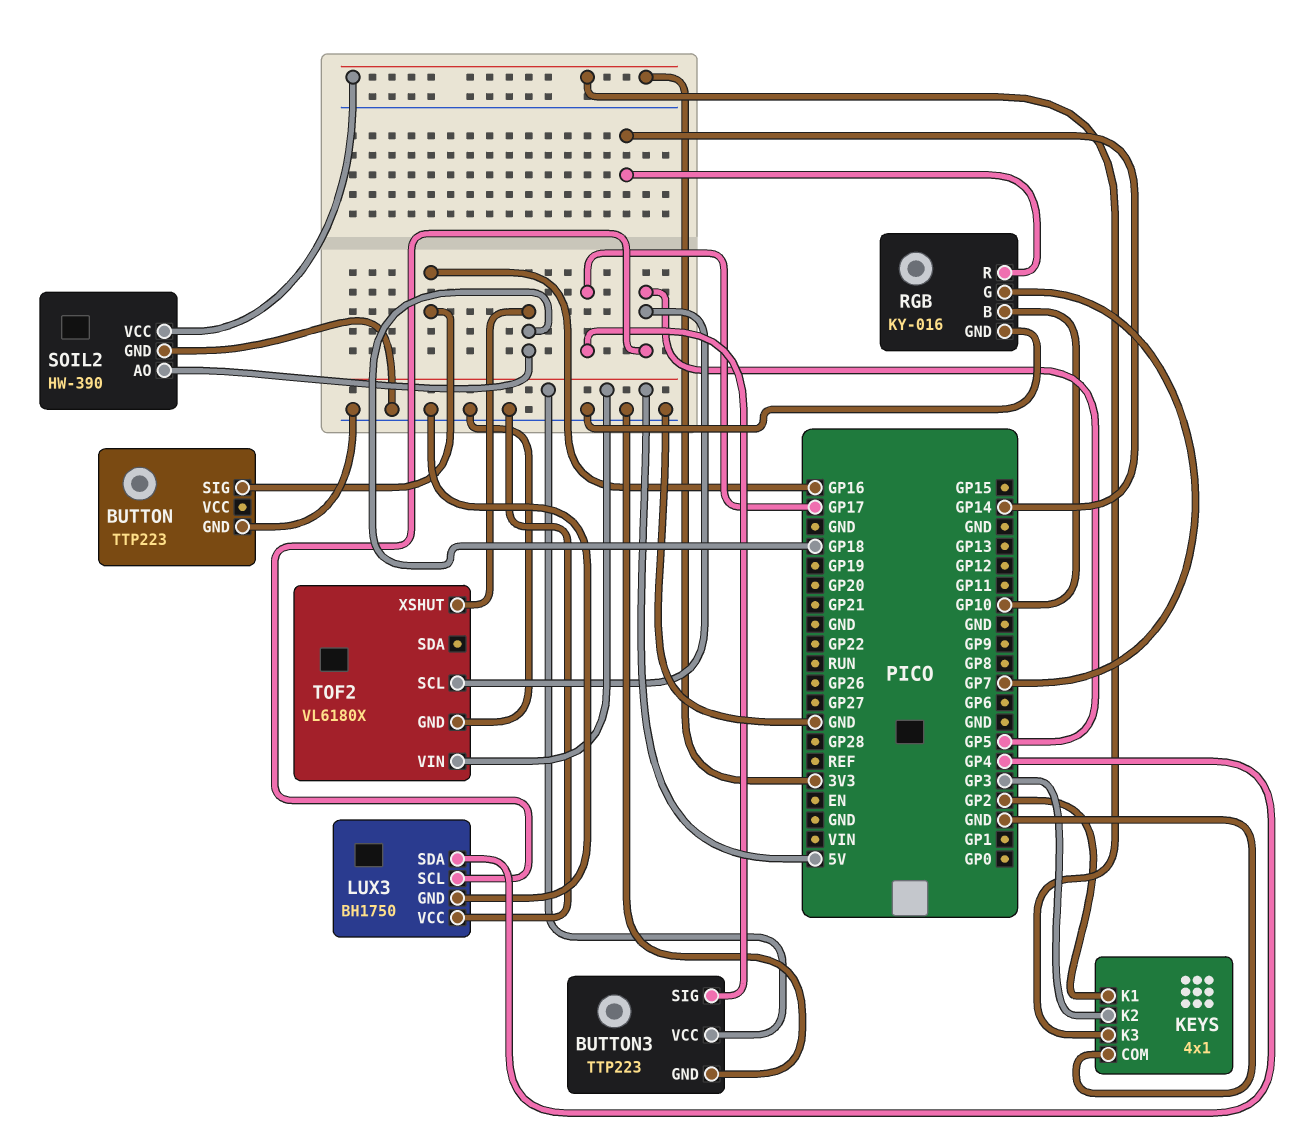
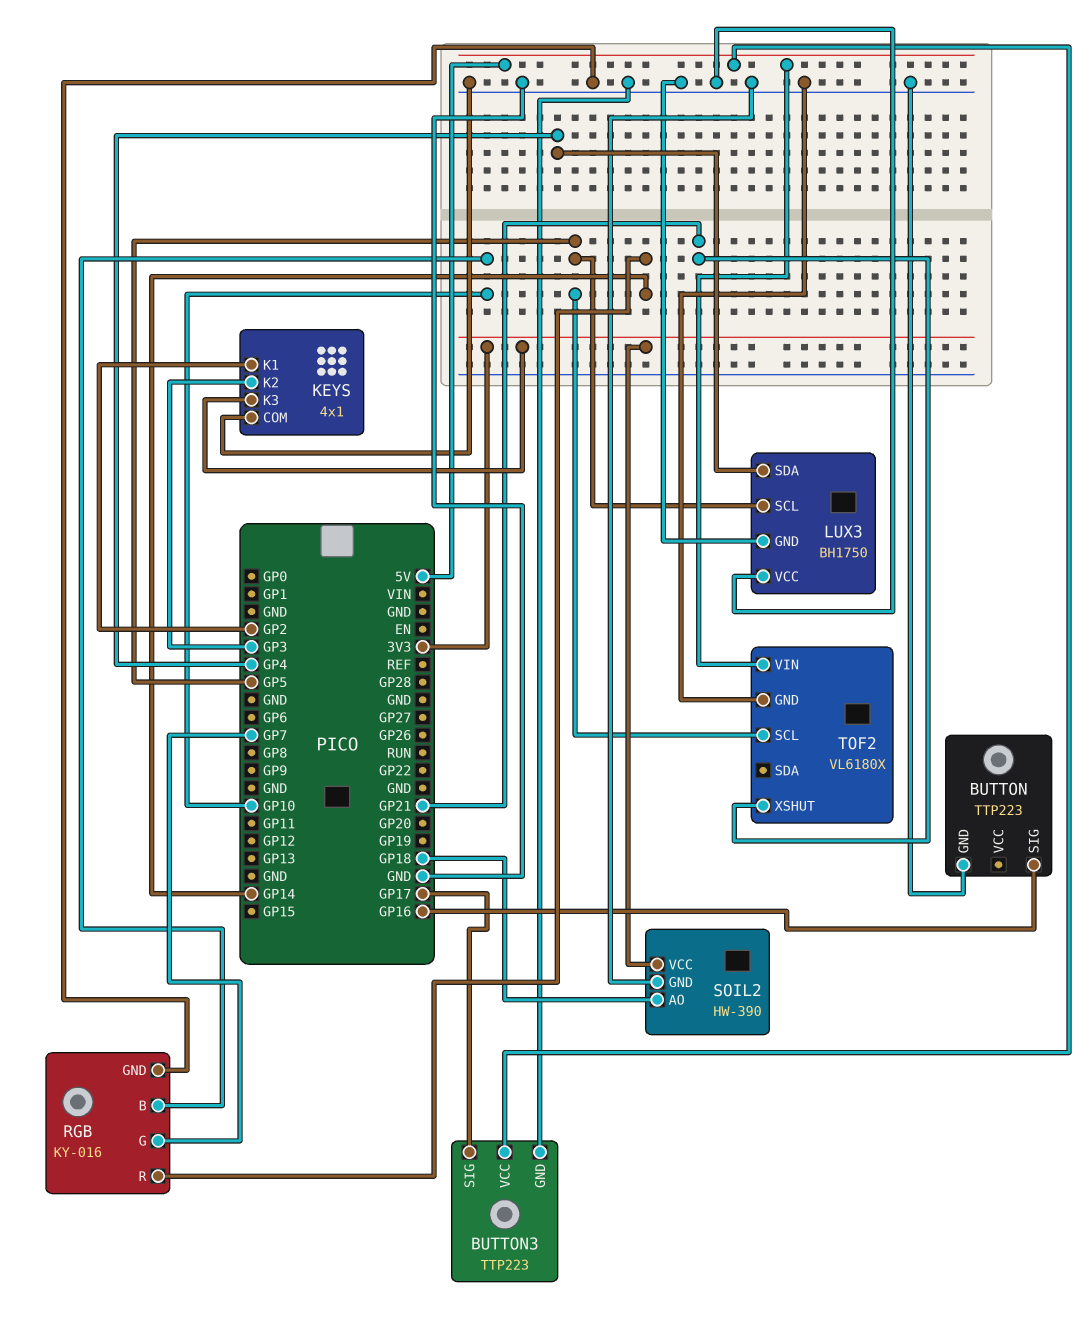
TOF2 pin XSHUT: GP18 -> GP21

